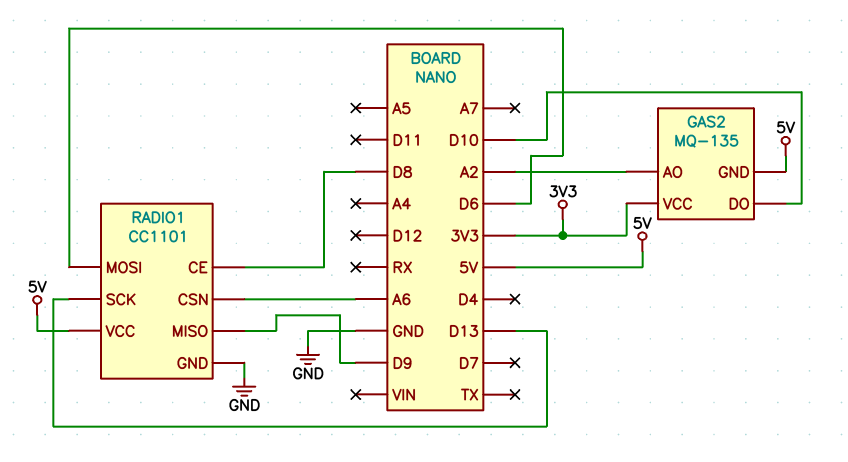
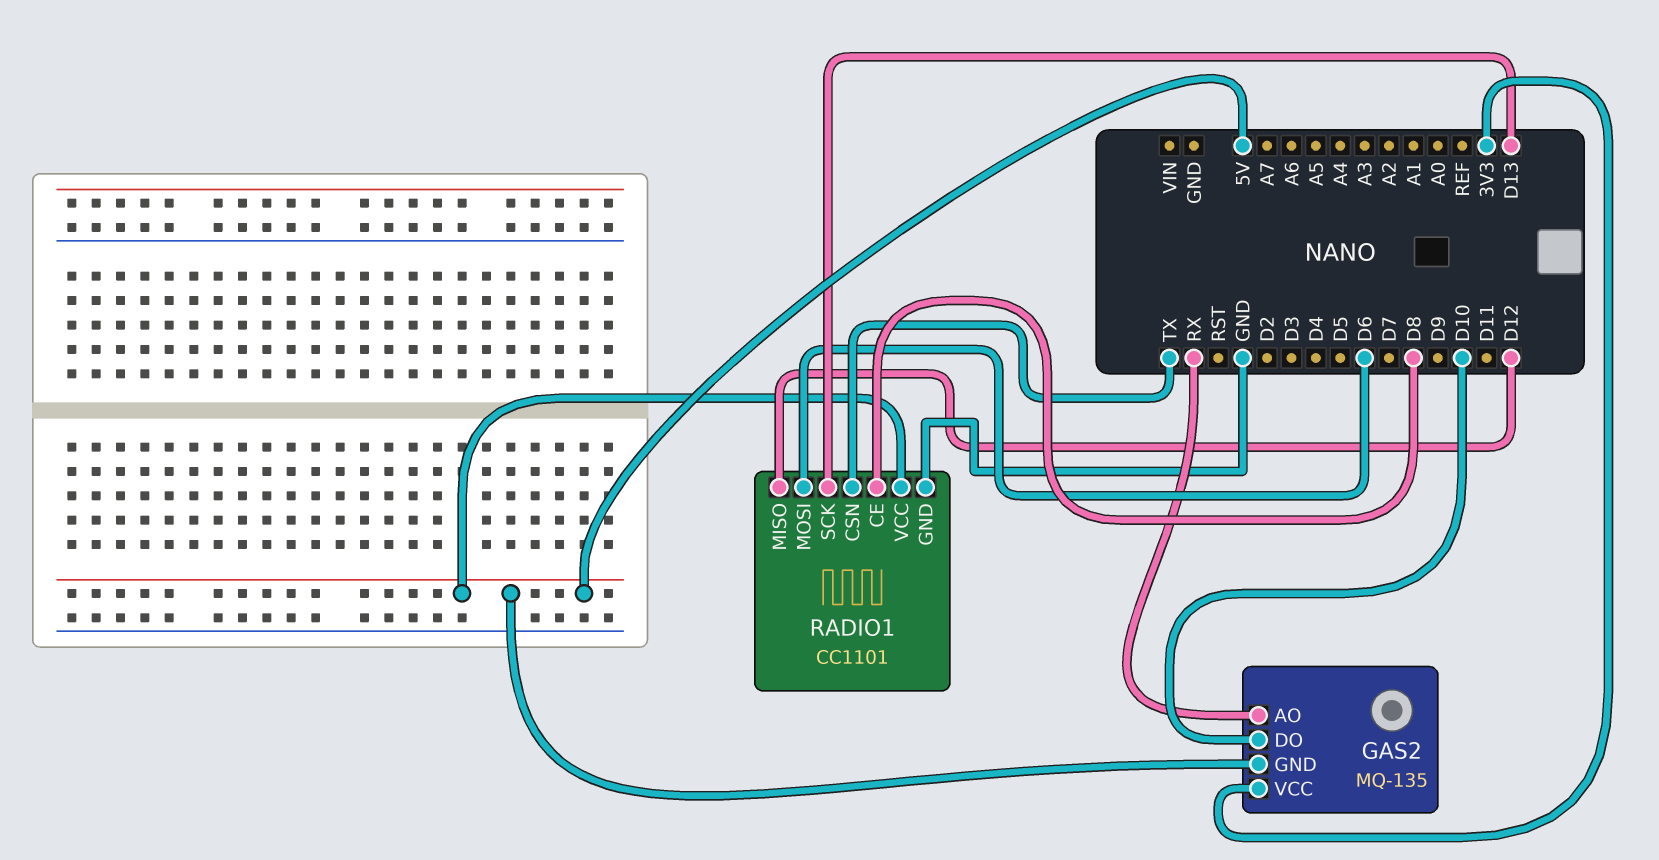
GAS2 pin AO: A2 -> RX
RADIO1 pin CSN: A6 -> TX
RADIO1 pin MISO: D9 -> D12

